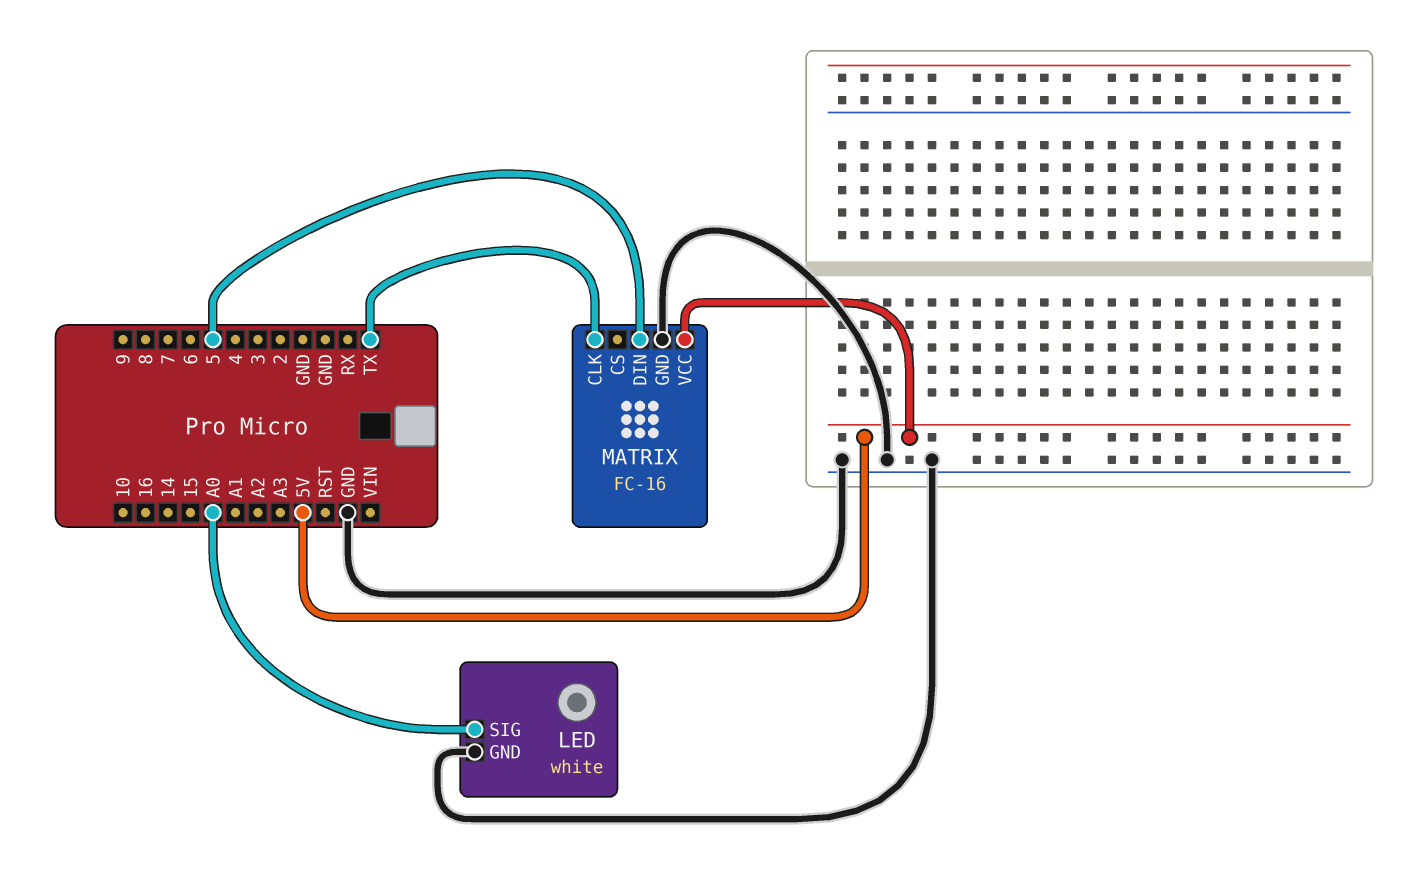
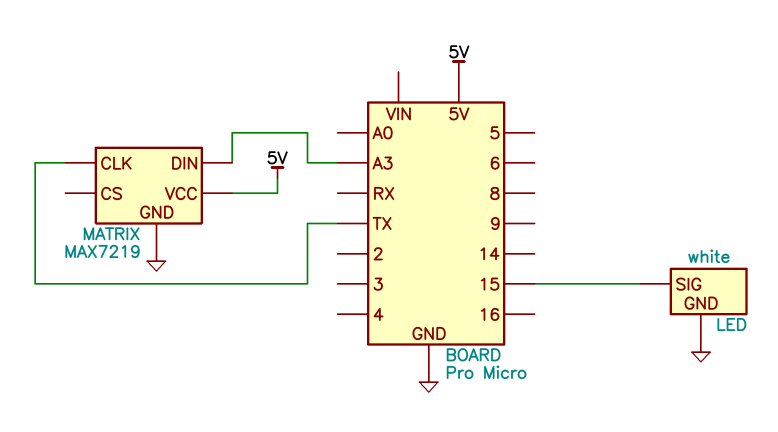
LED pin SIG: A0 -> 15
MATRIX: FC-16 -> MAX7219
MATRIX pin DIN: 5 -> A3

